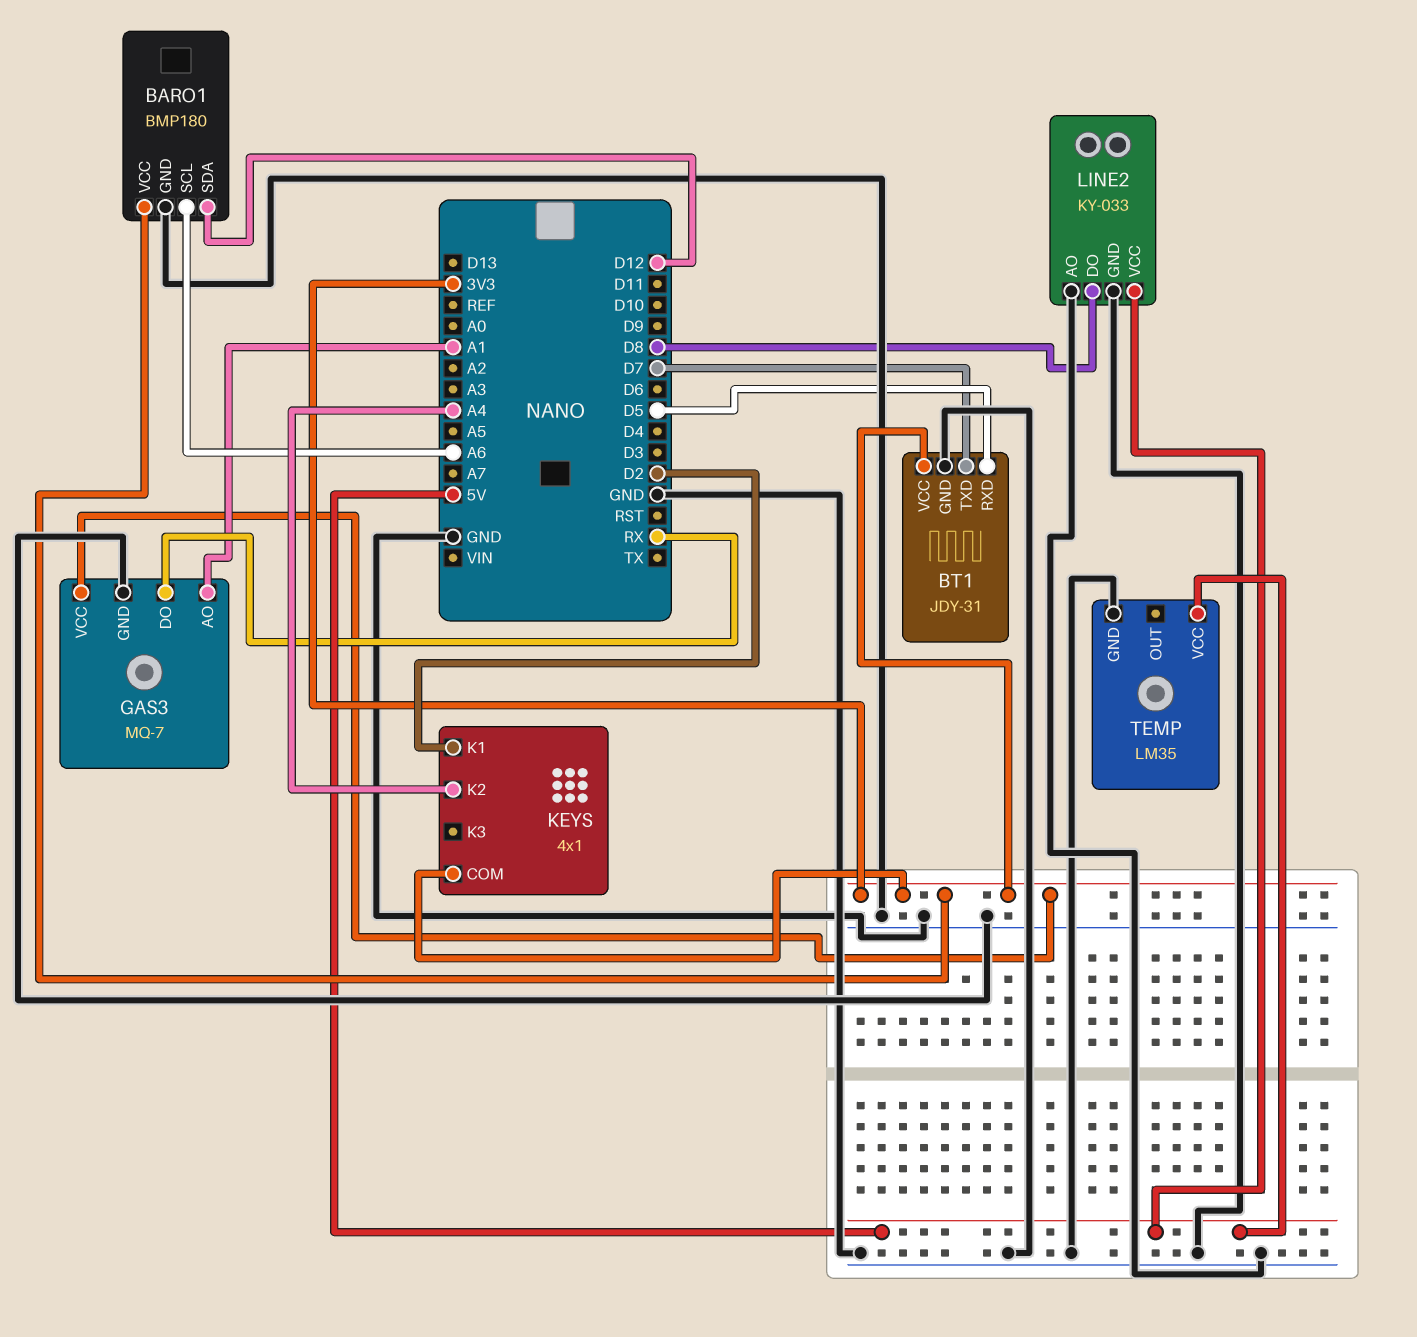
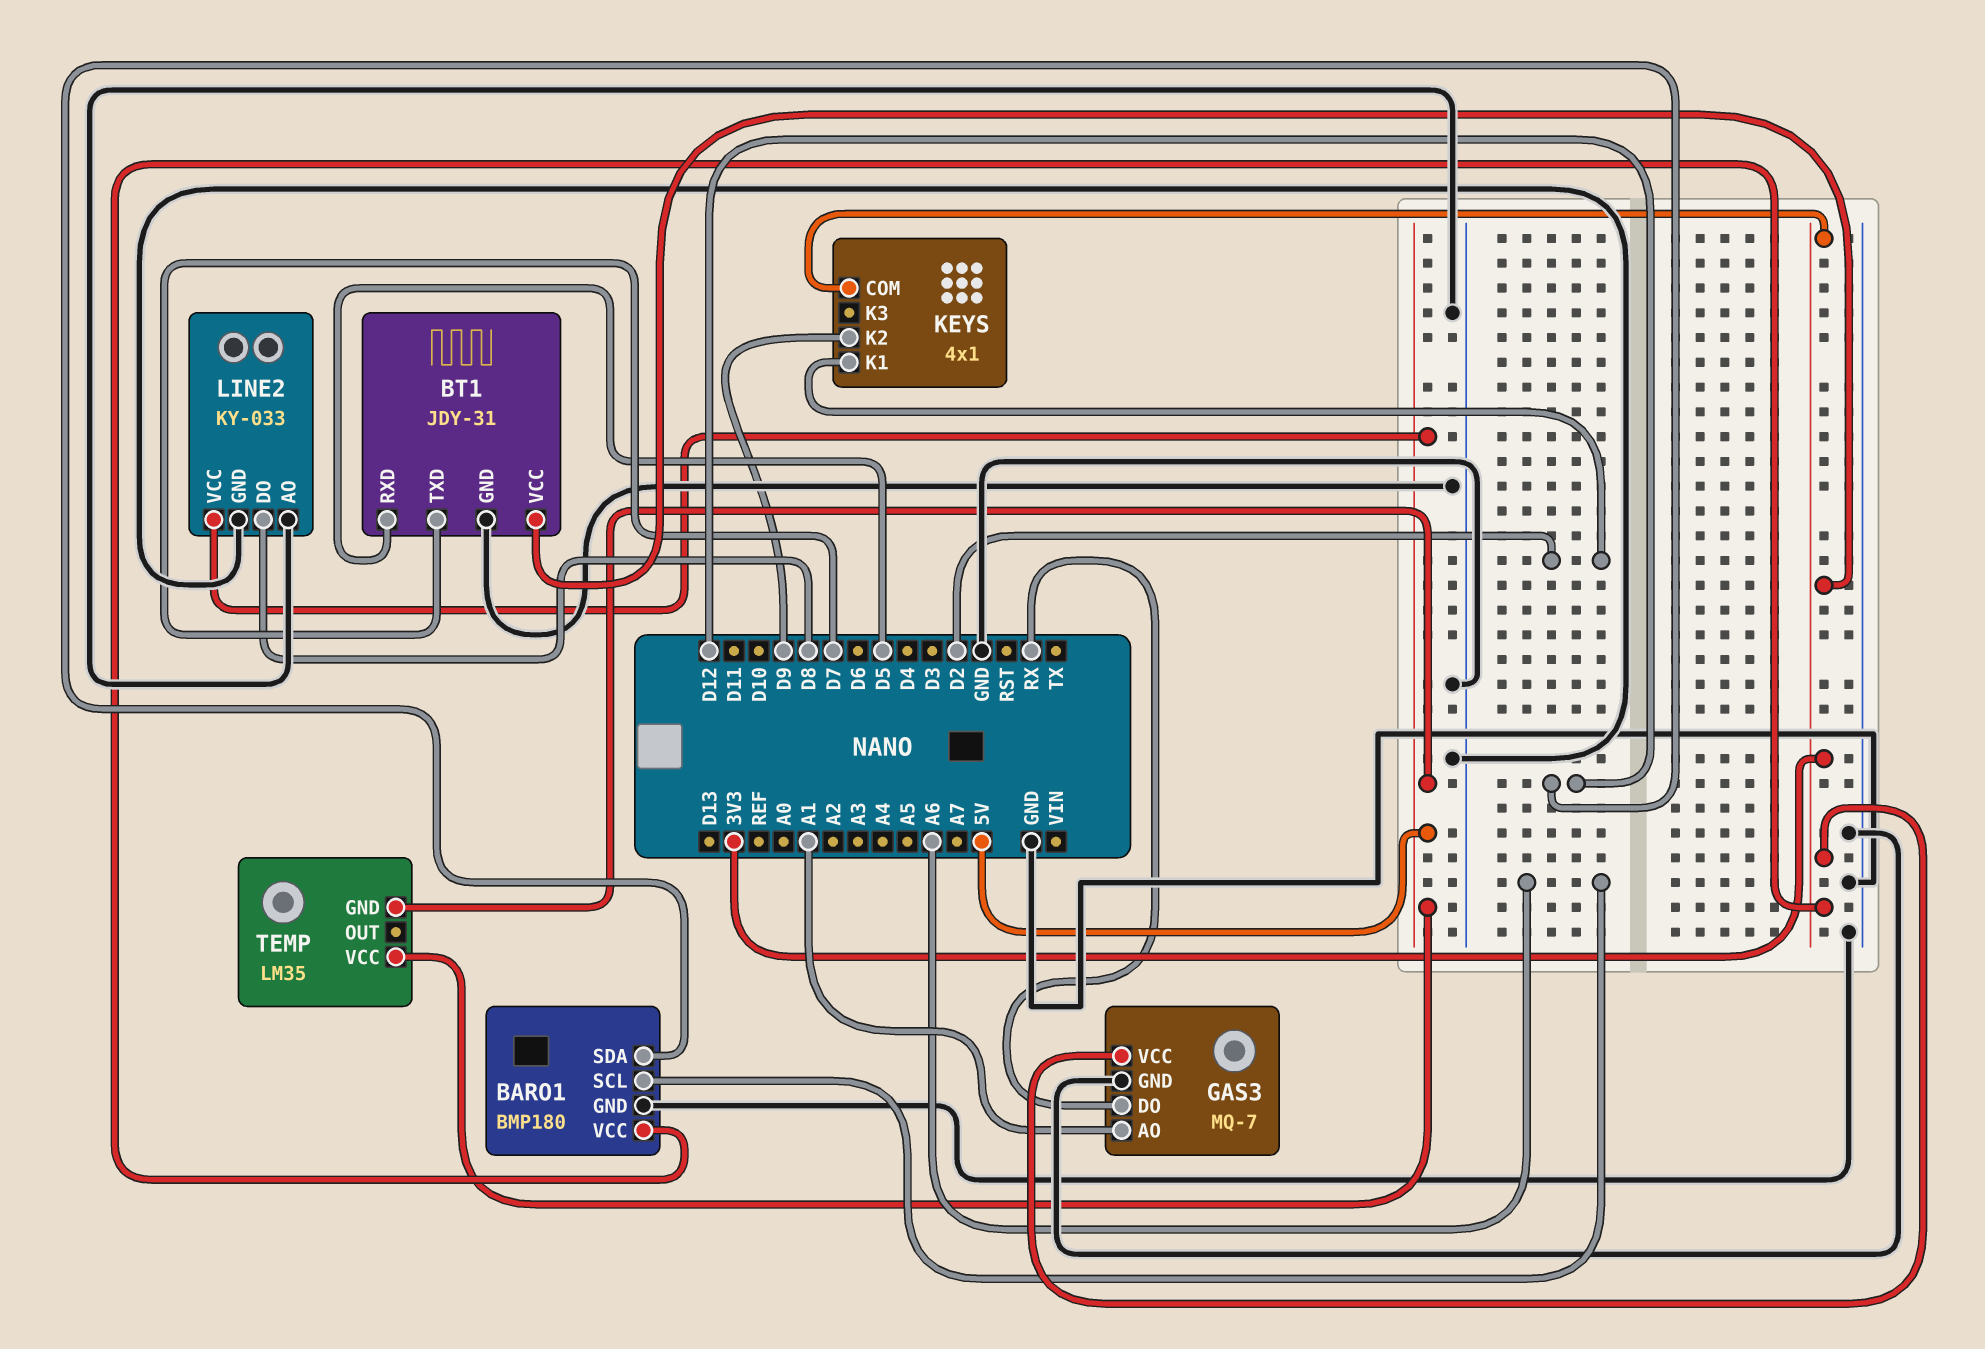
KEYS pin K2: A4 -> D9
TEMP pin GND: GND -> 5V

